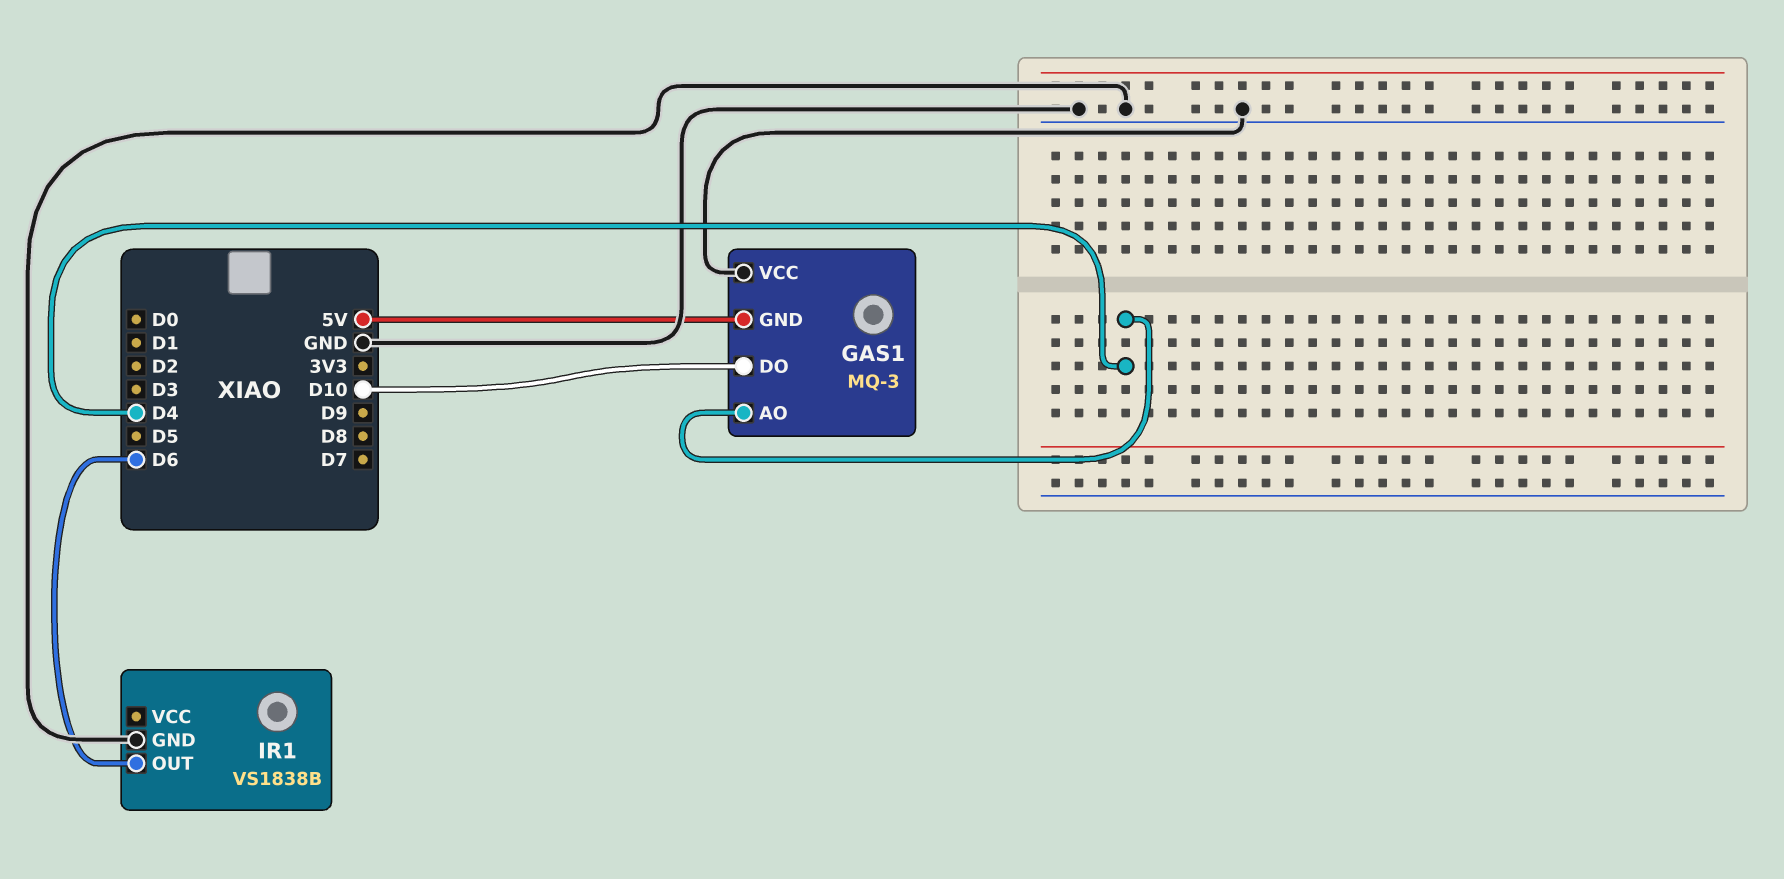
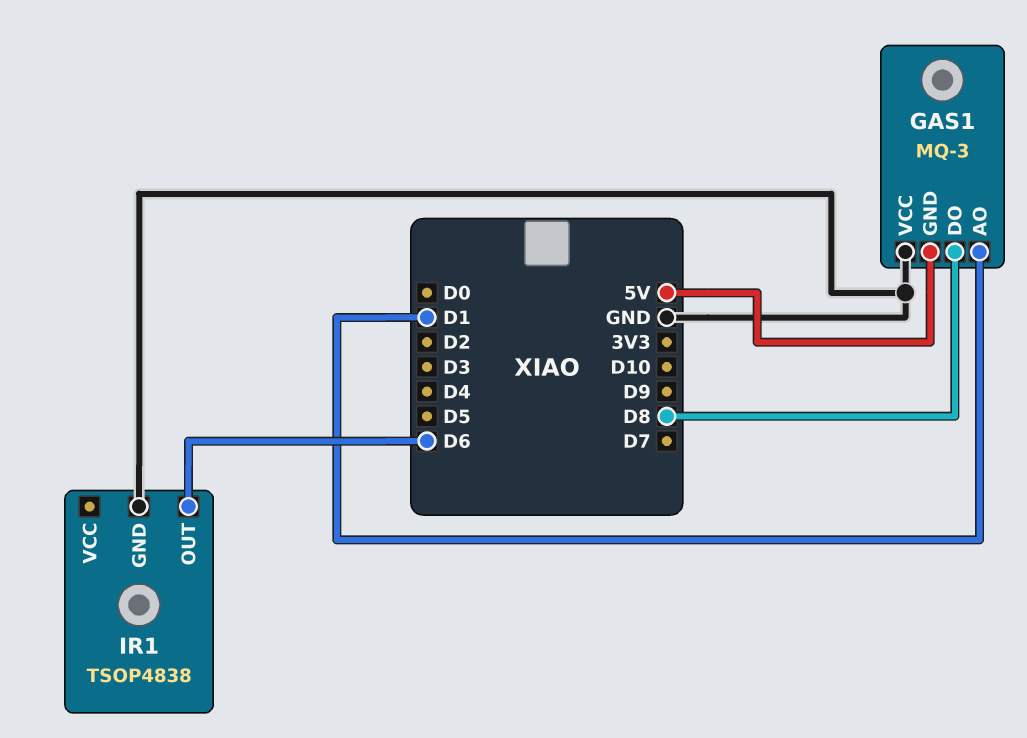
GAS1 pin AO: D4 -> D1
GAS1 pin DO: D10 -> D8
IR1: VS1838B -> TSOP4838

